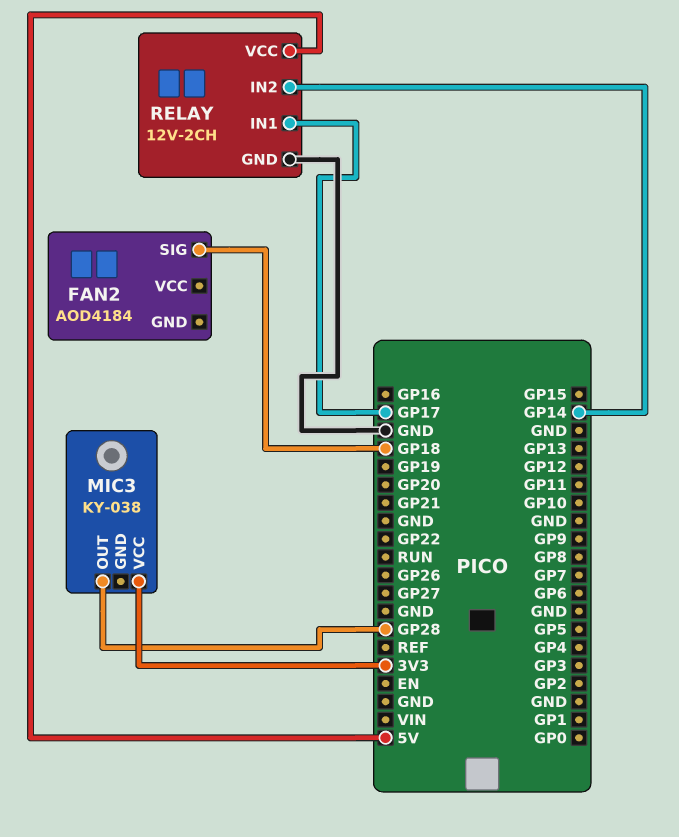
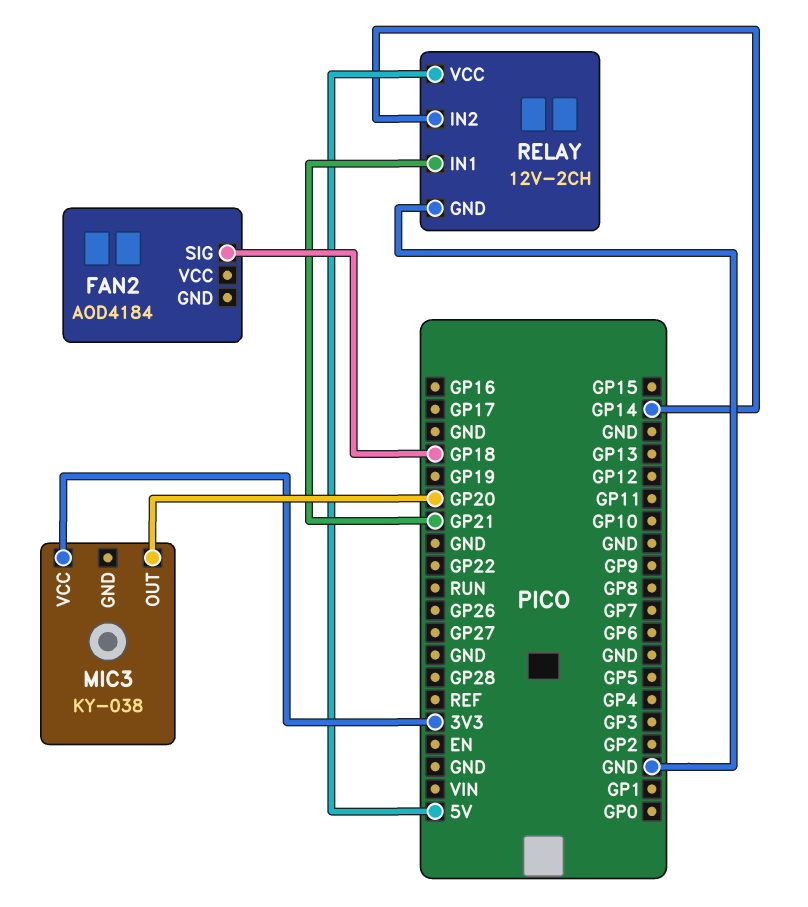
MIC3 pin OUT: GP28 -> GP20
RELAY pin IN1: GP17 -> GP21

